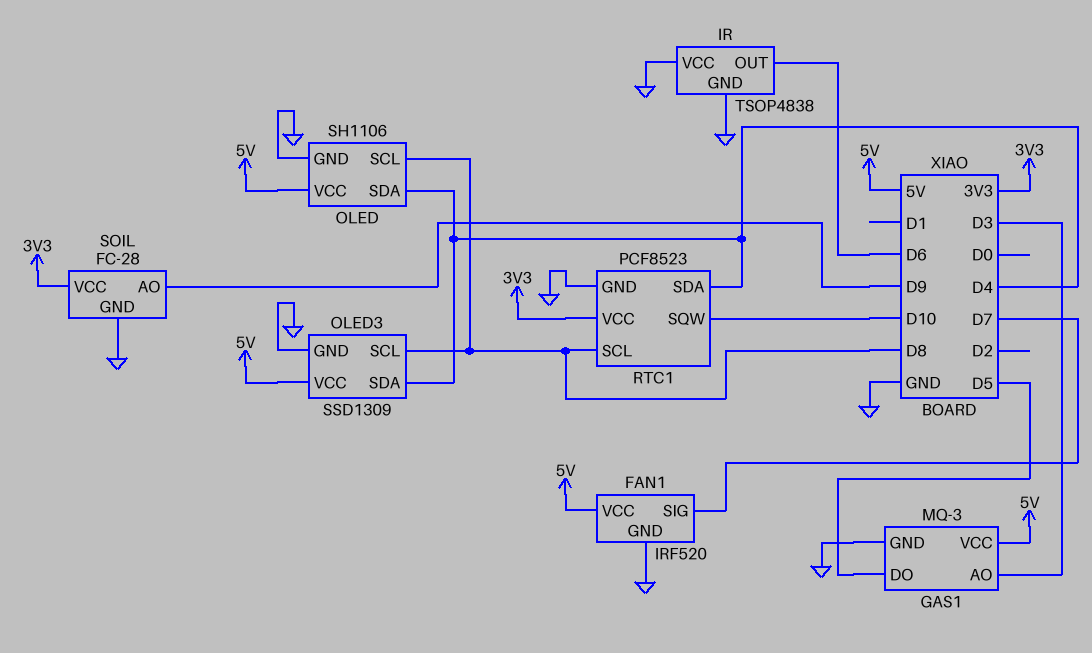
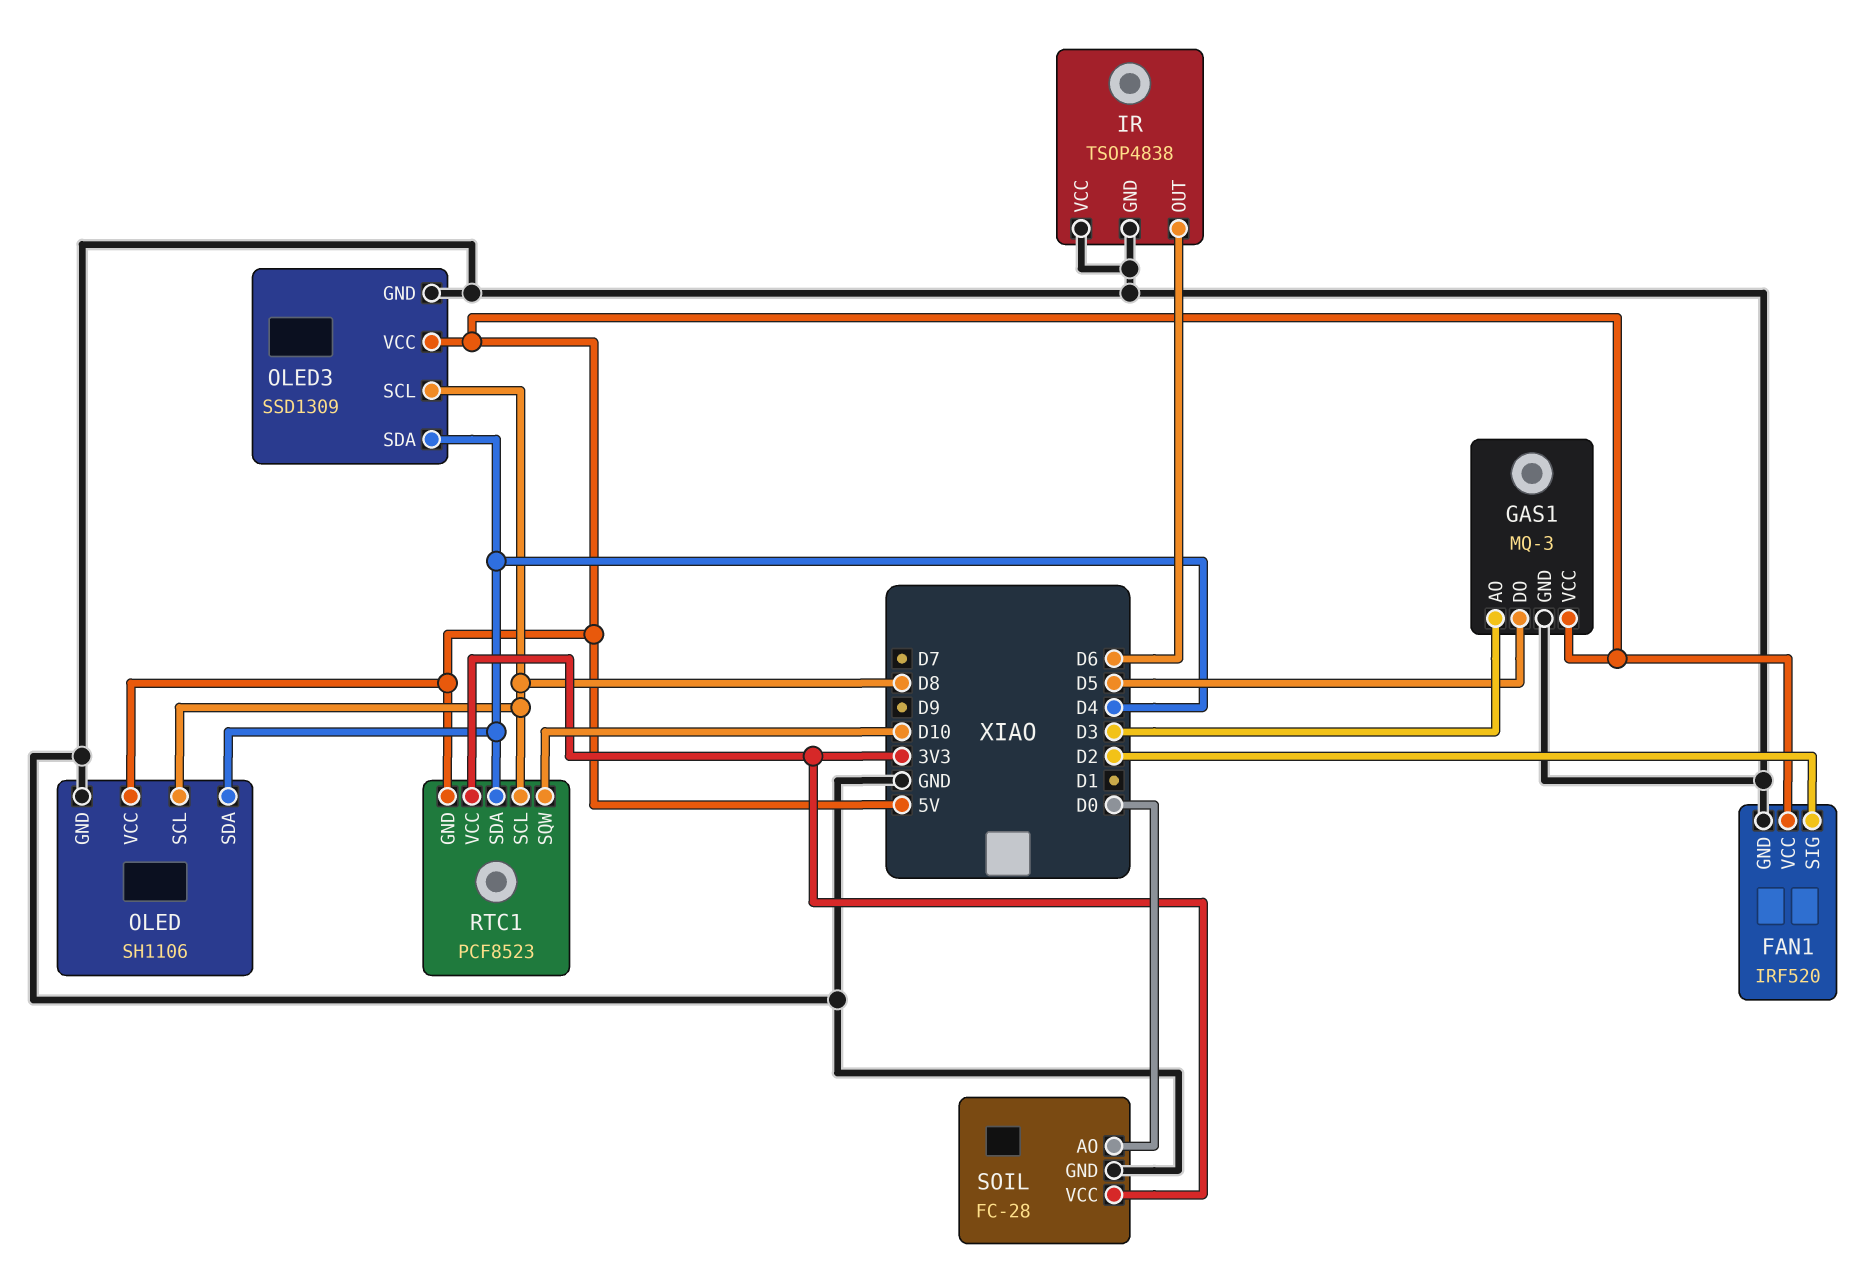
FAN1 pin SIG: D7 -> D2
RTC1 pin GND: GND -> 5V
SOIL pin AO: D9 -> D0

